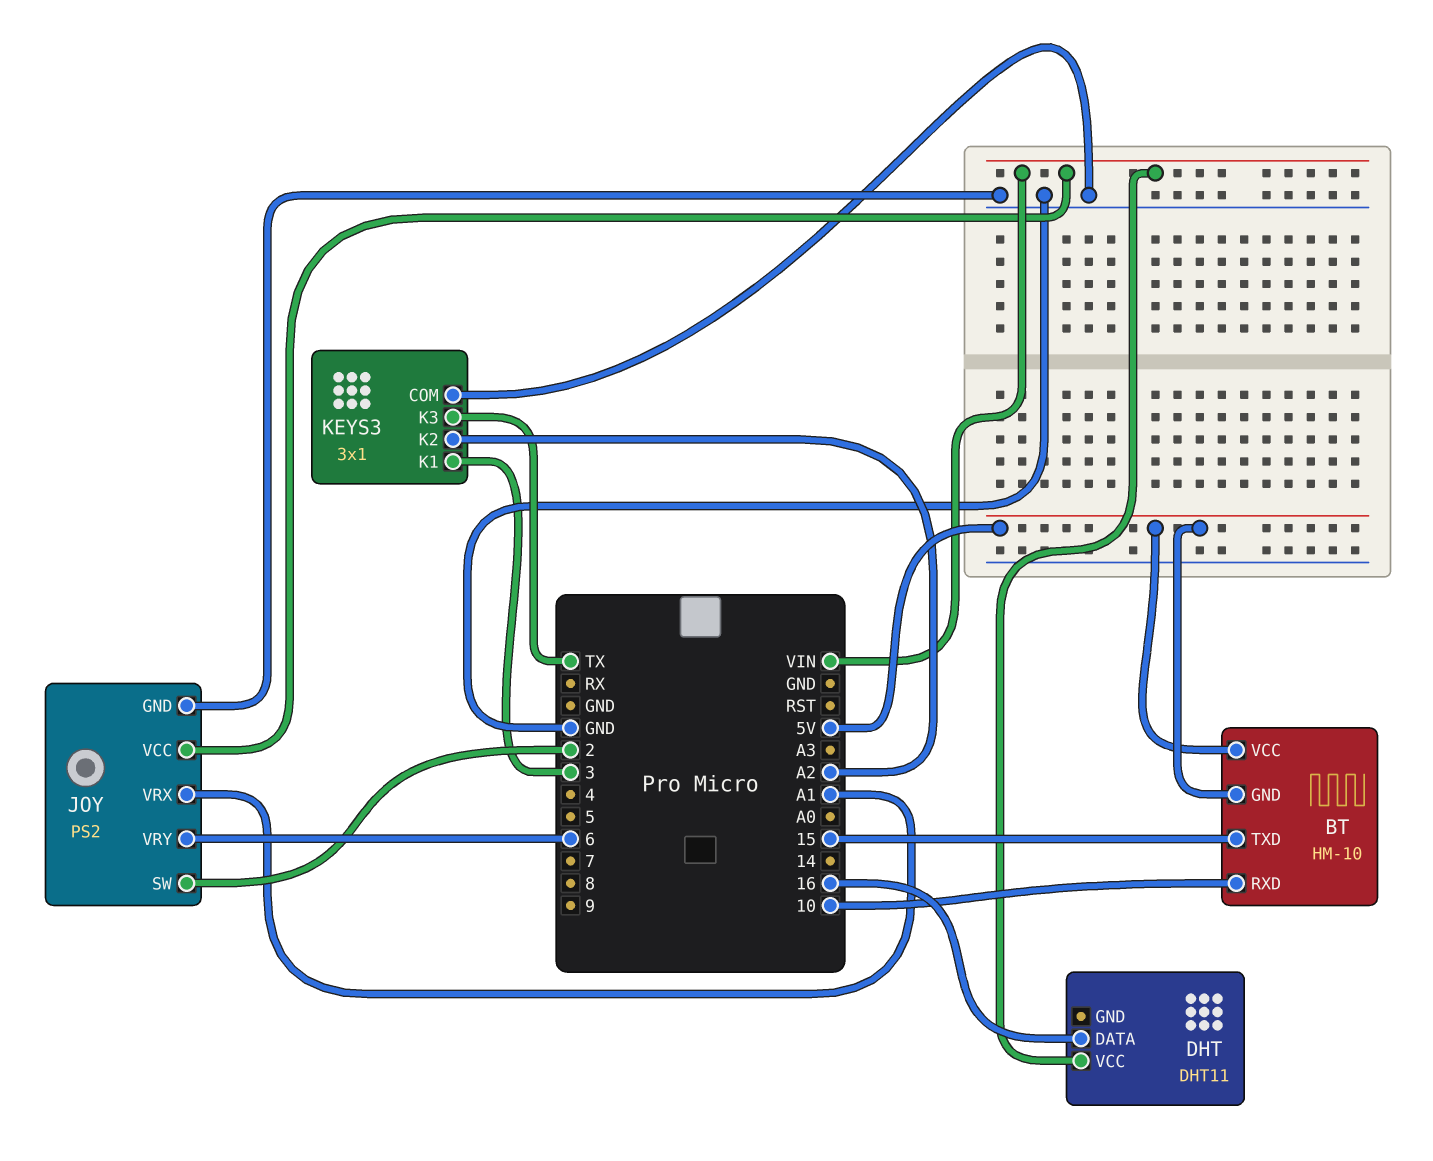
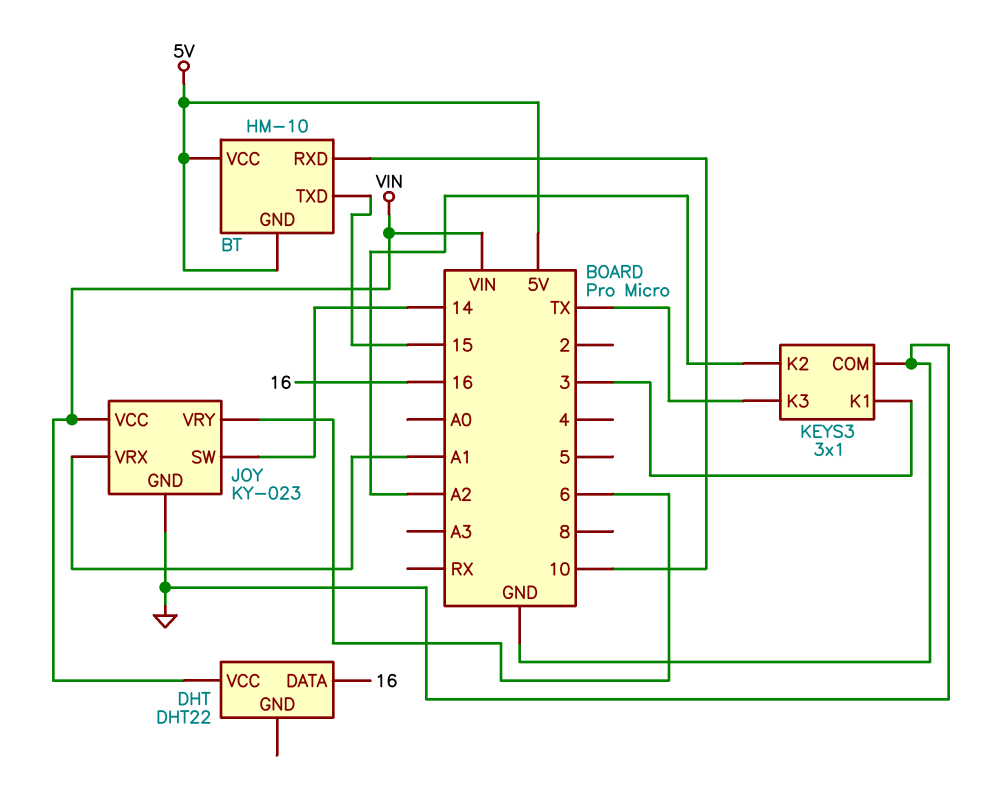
DHT: DHT11 -> DHT22
JOY: PS2 -> KY-023
JOY pin SW: 2 -> 14

